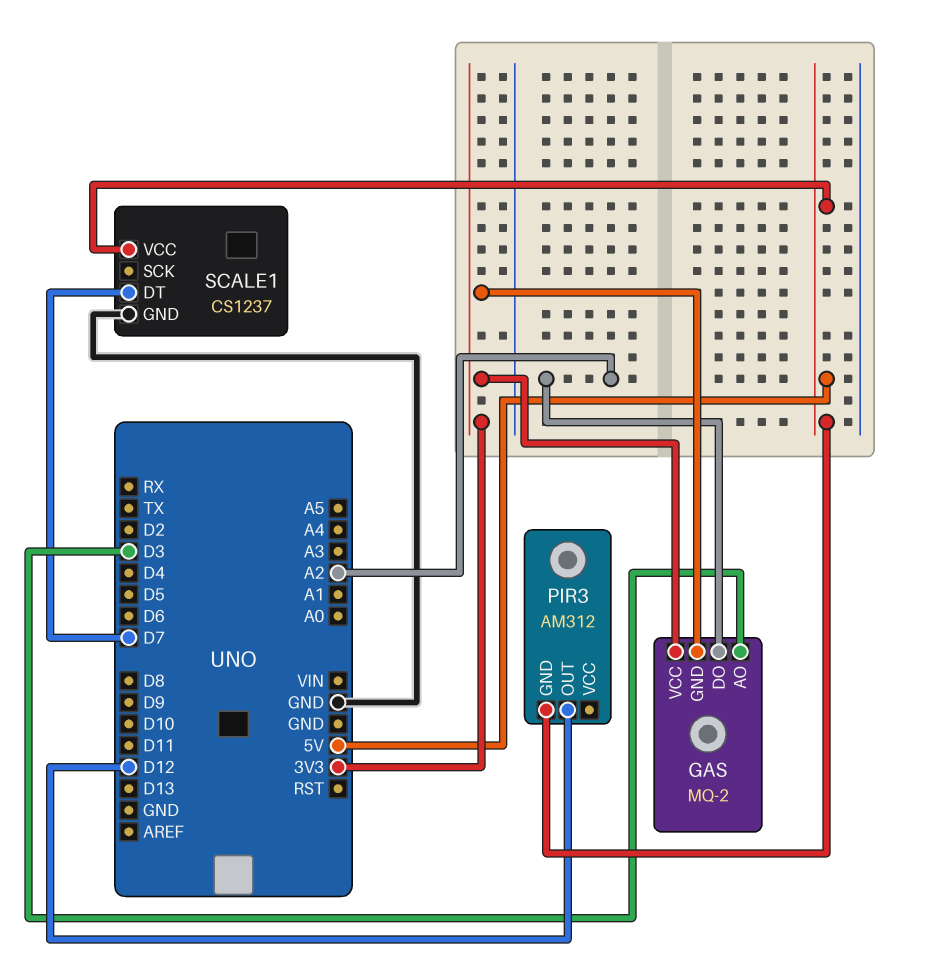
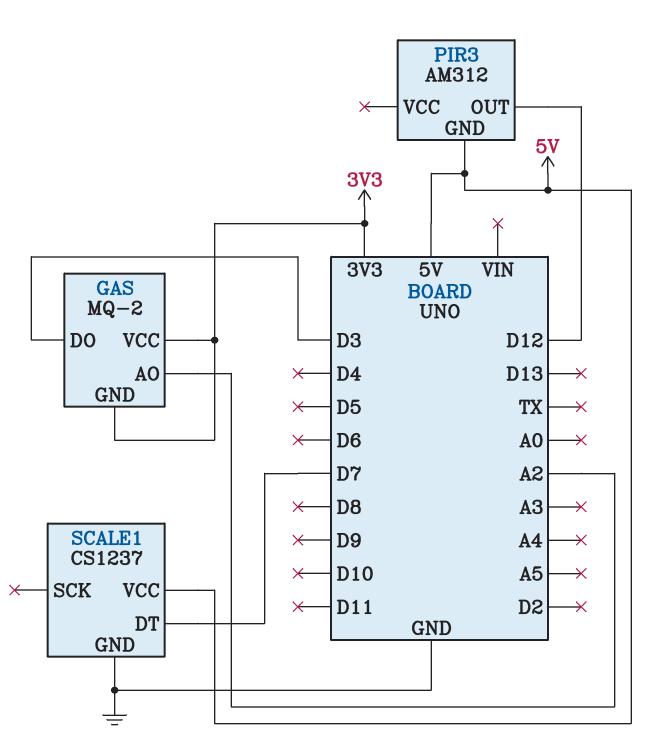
GAS pin AO: D3 -> A2
GAS pin DO: A2 -> D3

